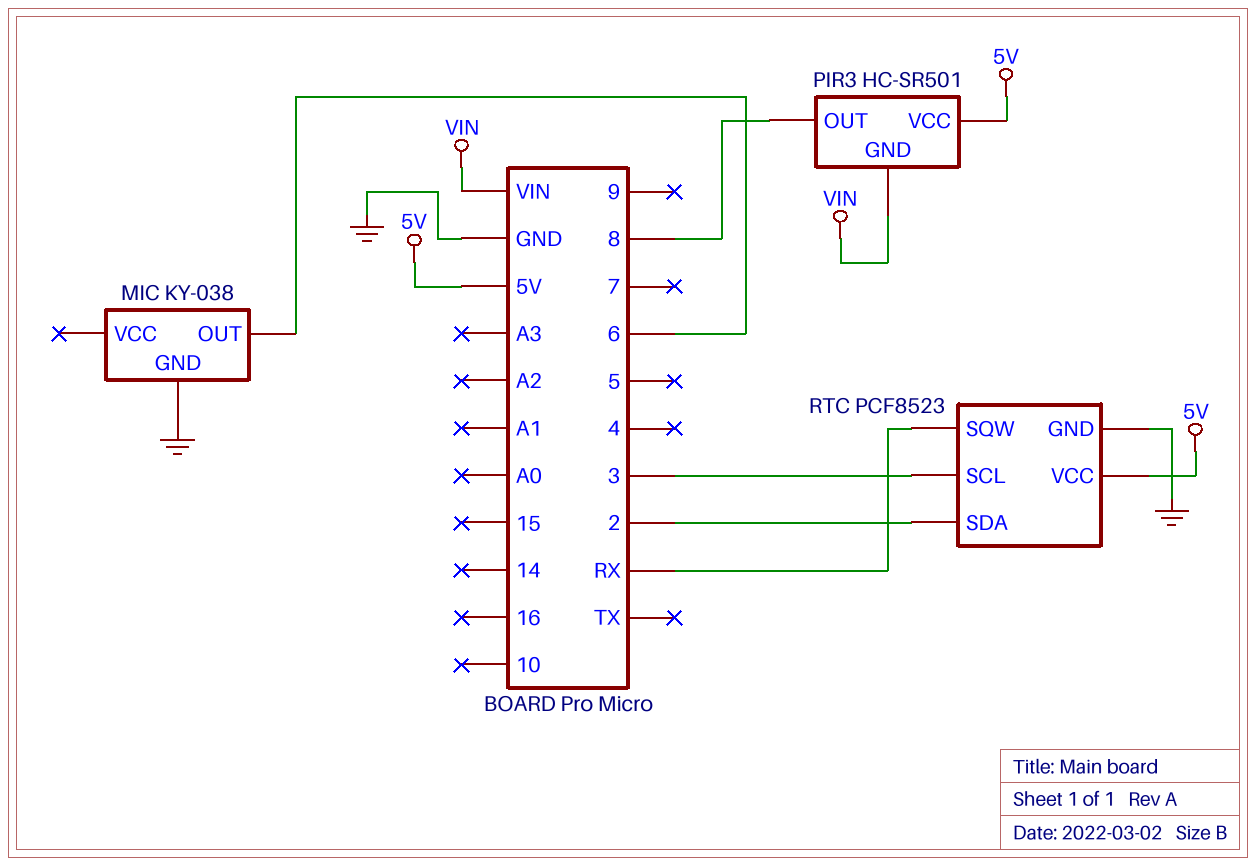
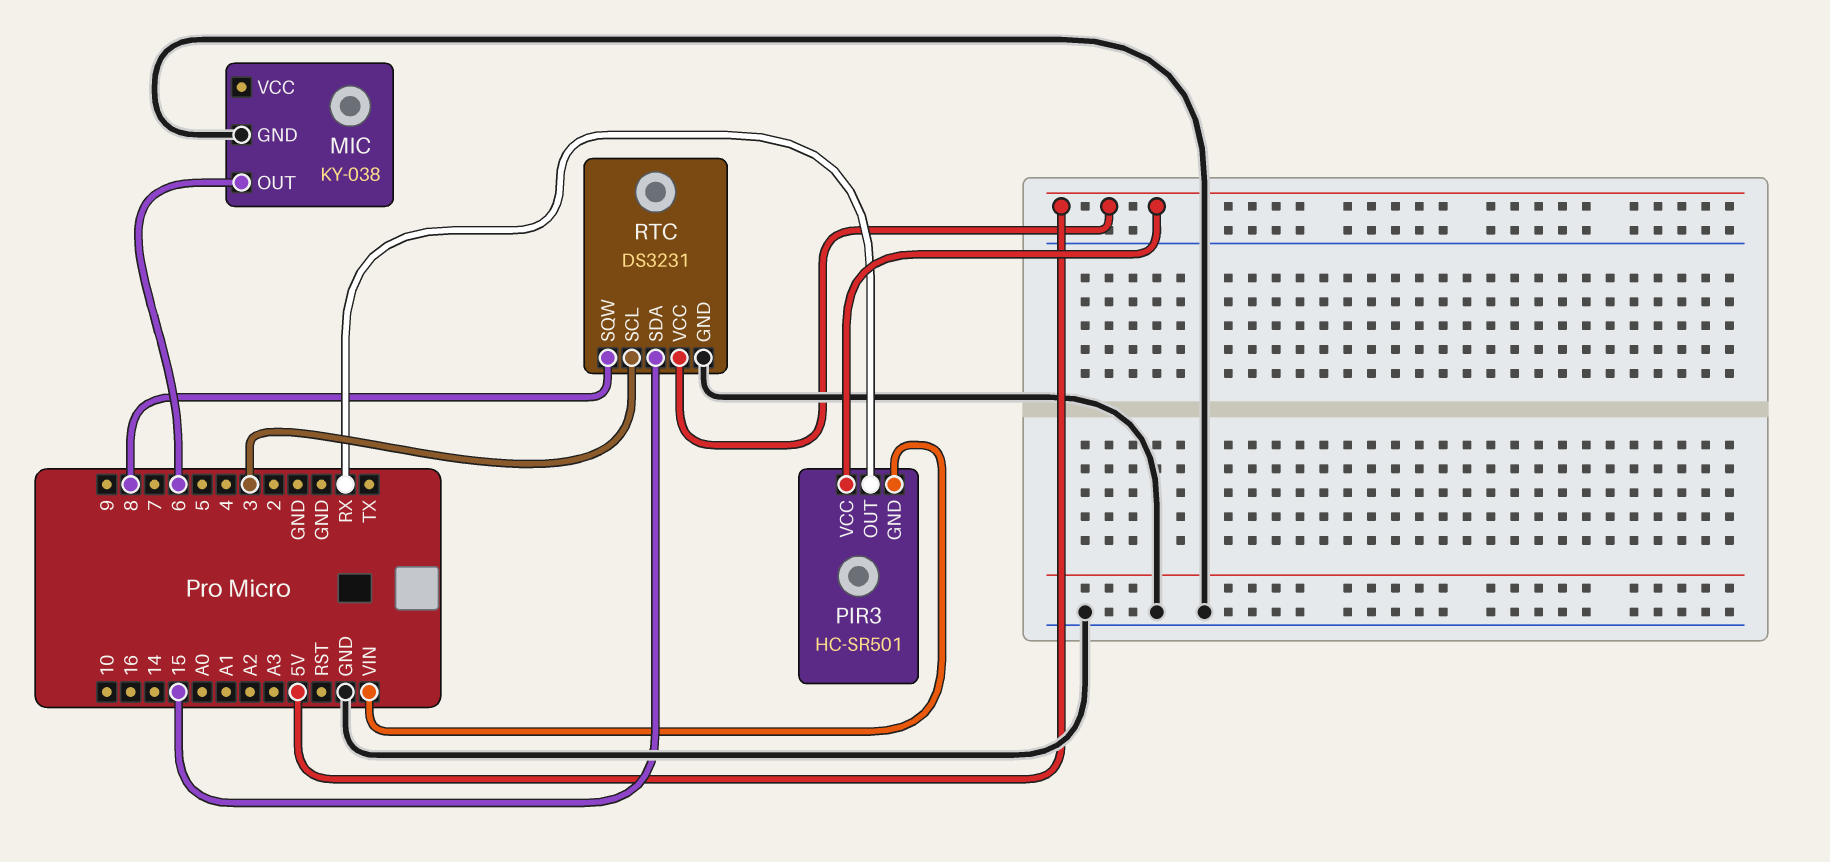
PIR3 pin OUT: 8 -> RX
RTC: PCF8523 -> DS3231
RTC pin SDA: 2 -> 15
RTC pin SQW: RX -> 8

